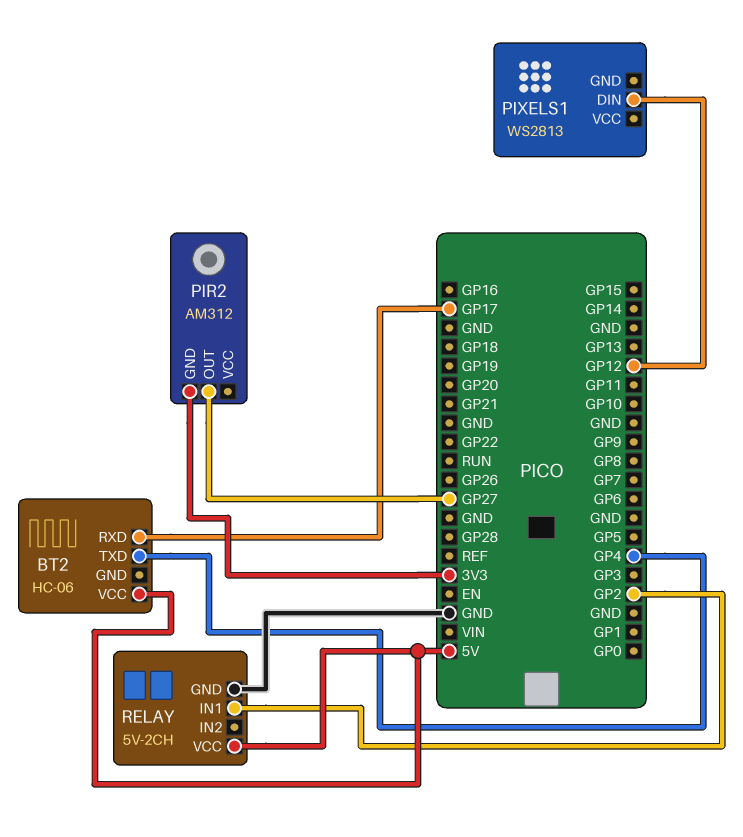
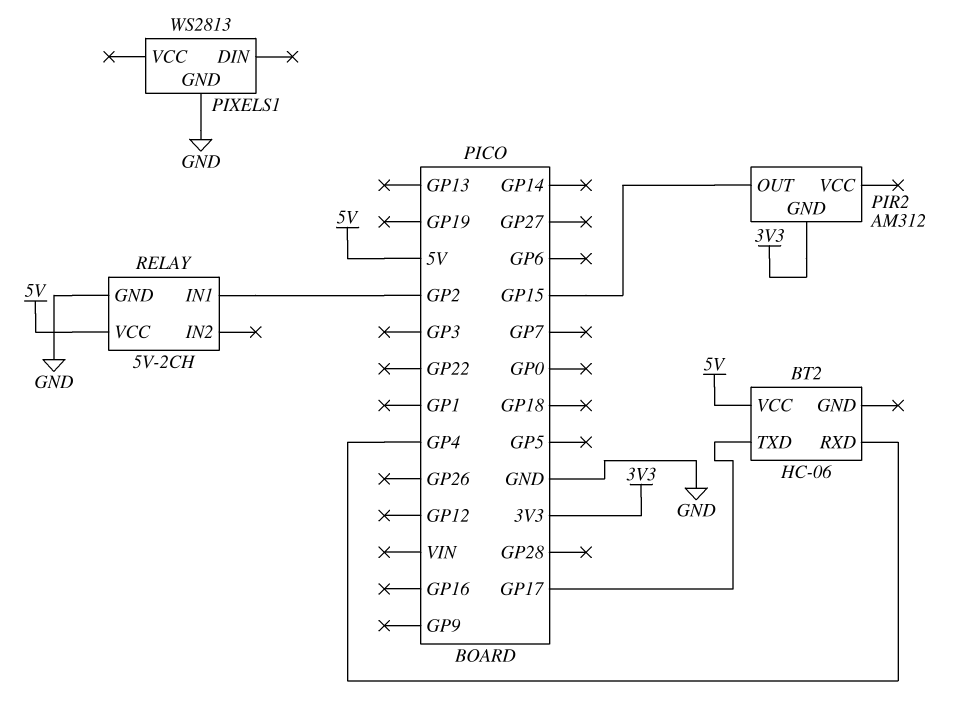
BT2 pin RXD: GP17 -> GP4
BT2 pin TXD: GP4 -> GP17
PIR2 pin OUT: GP27 -> GP15
PIXELS1 pin DIN: GP12 -> none
PIXELS1 pin GND: none -> GND

